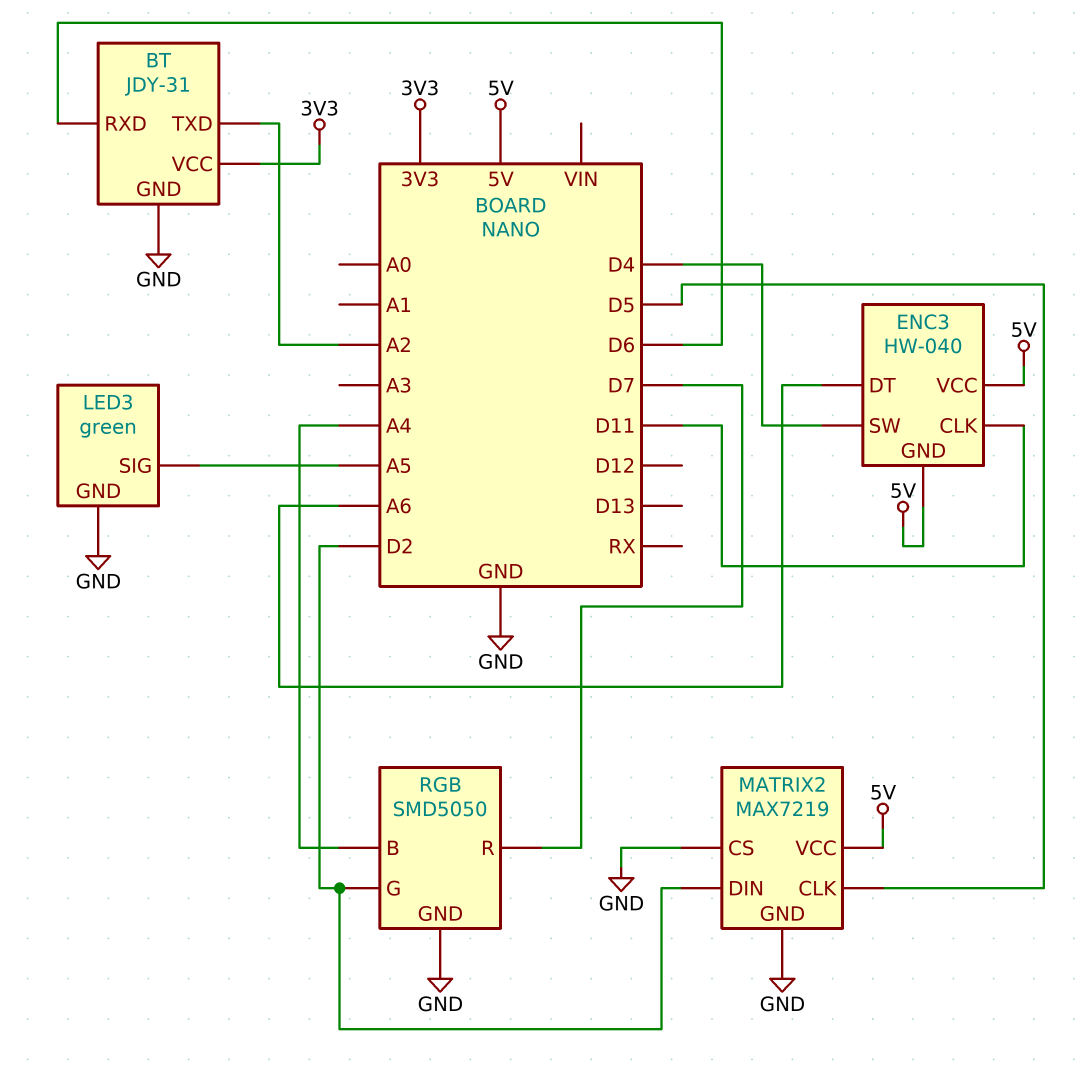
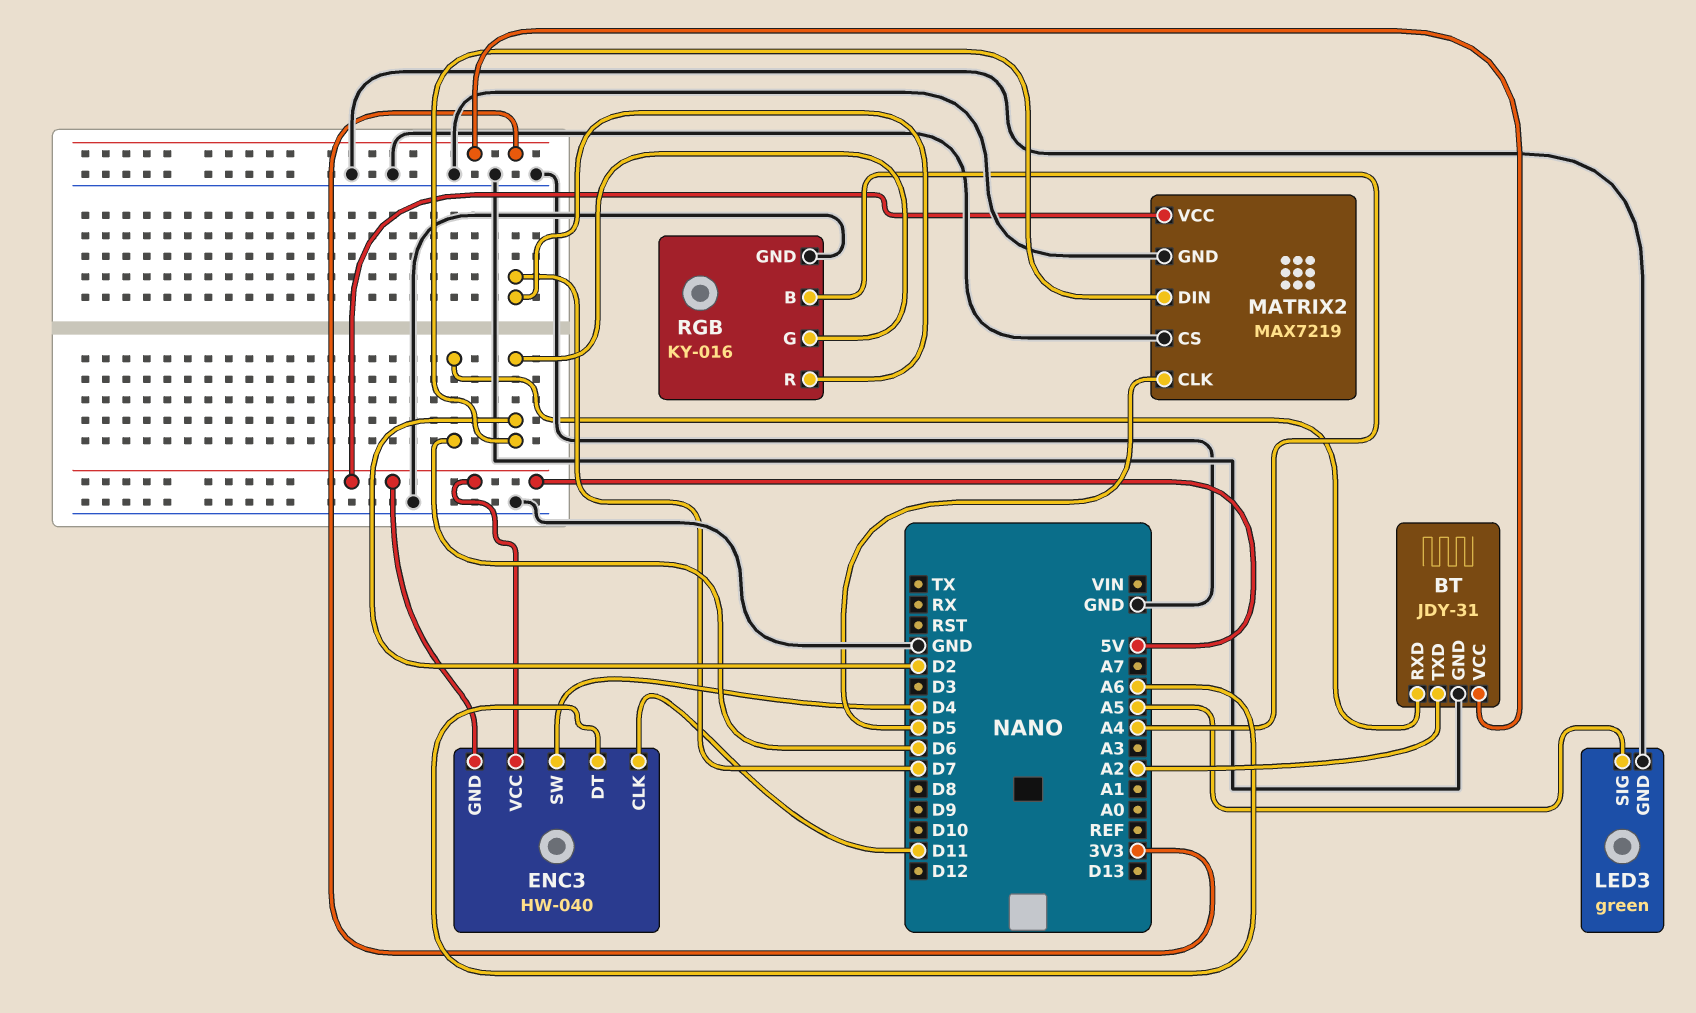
RGB: SMD5050 -> KY-016

